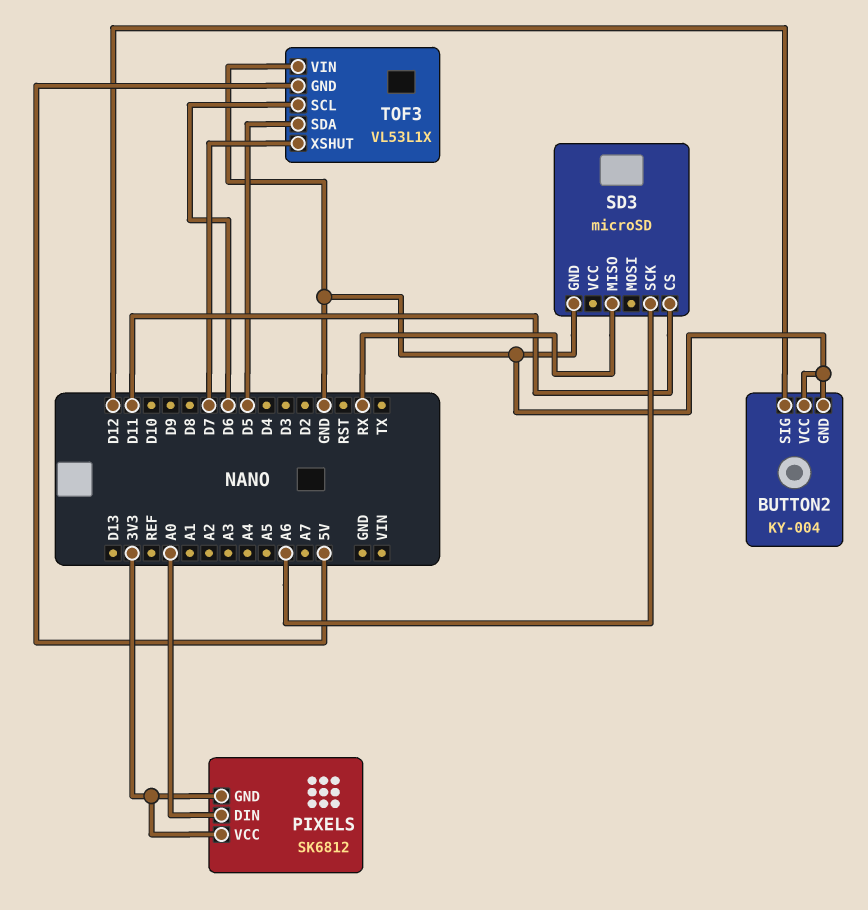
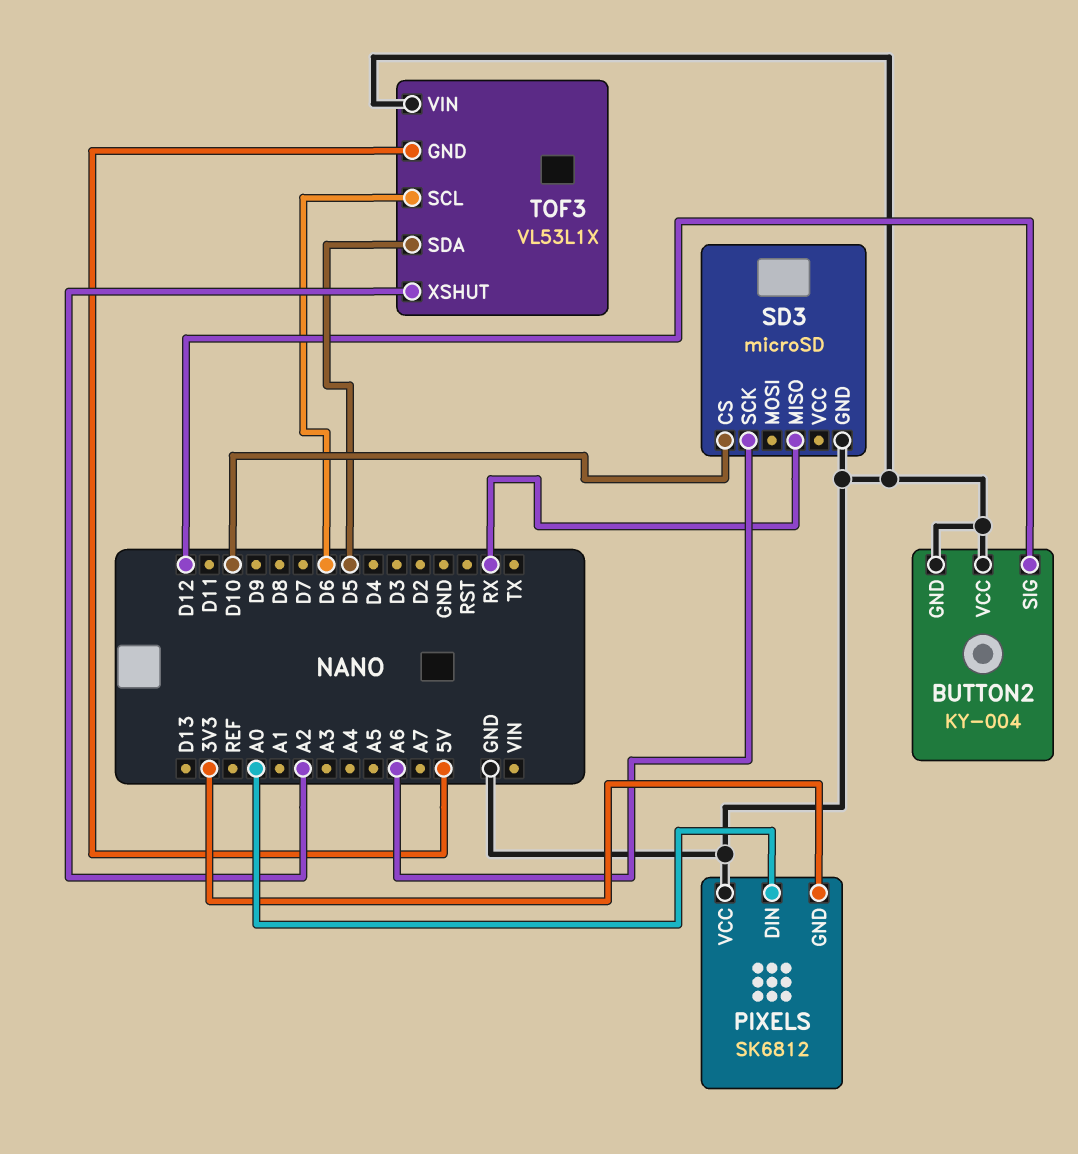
PIXELS pin VCC: 3V3 -> GND
SD3 pin CS: D11 -> D10
TOF3 pin XSHUT: D7 -> A2

